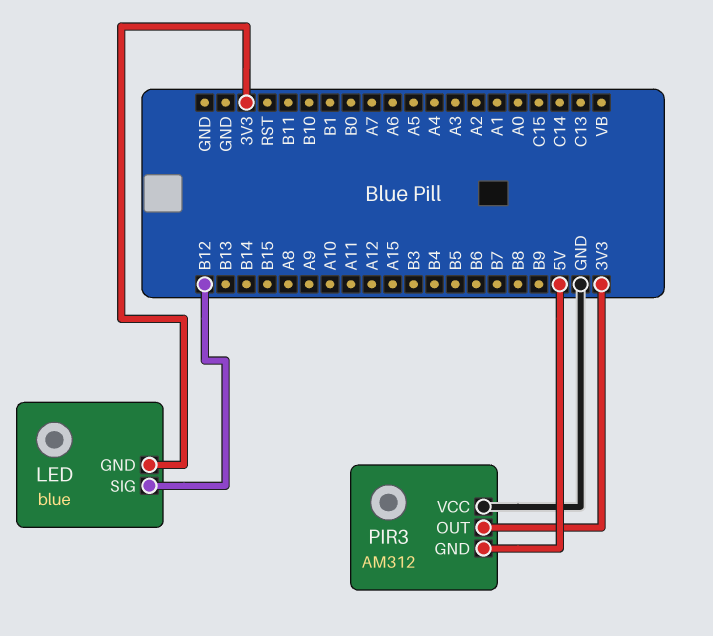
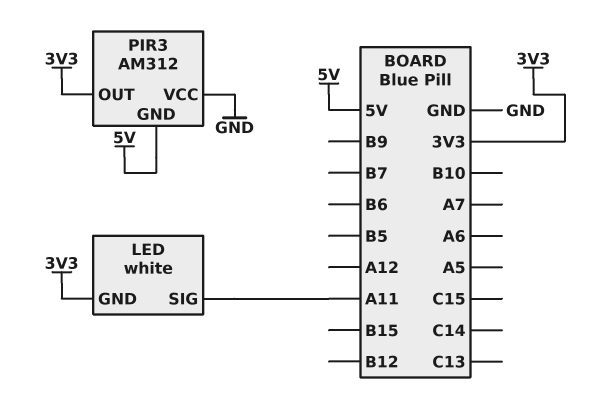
LED: blue -> white
LED pin SIG: B12 -> A11

